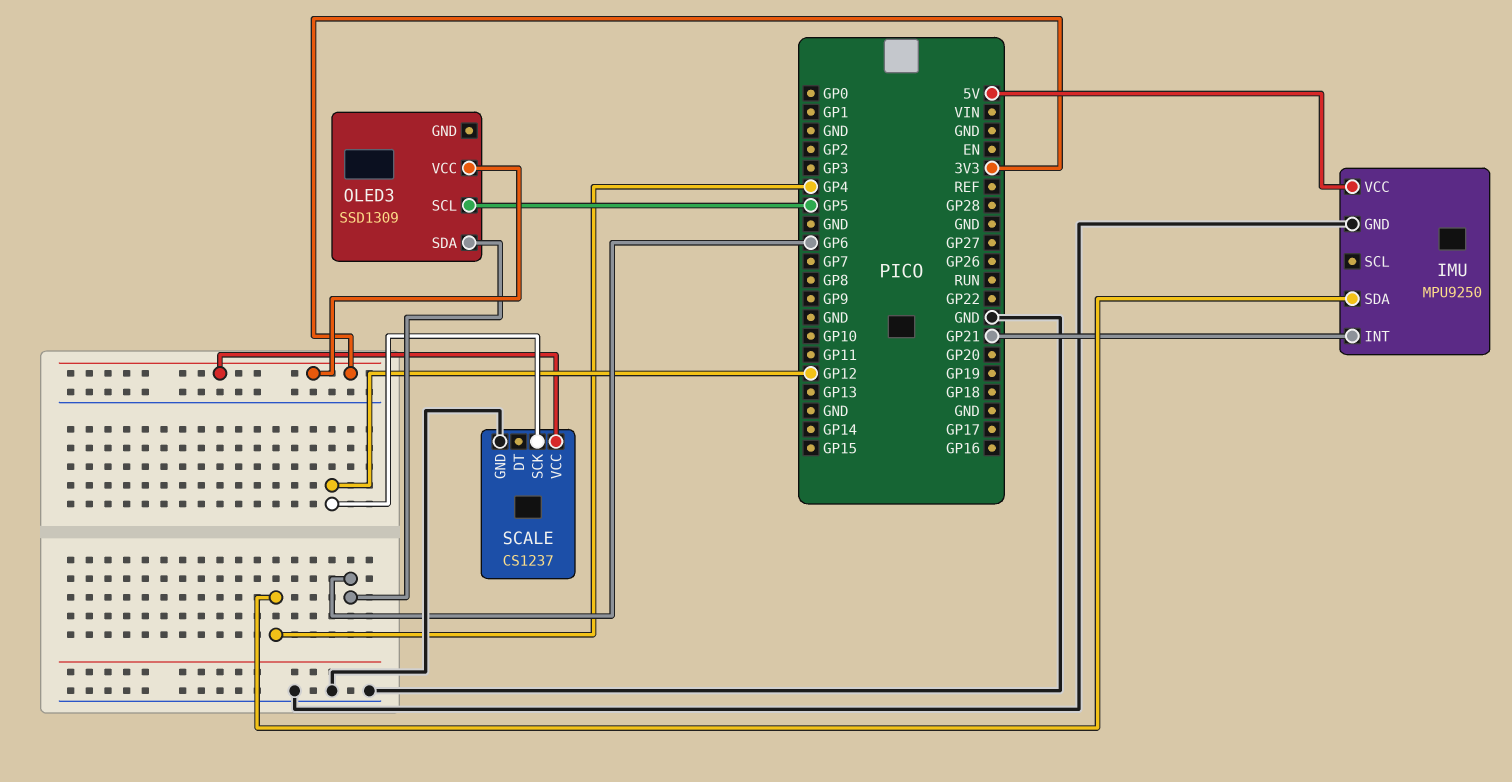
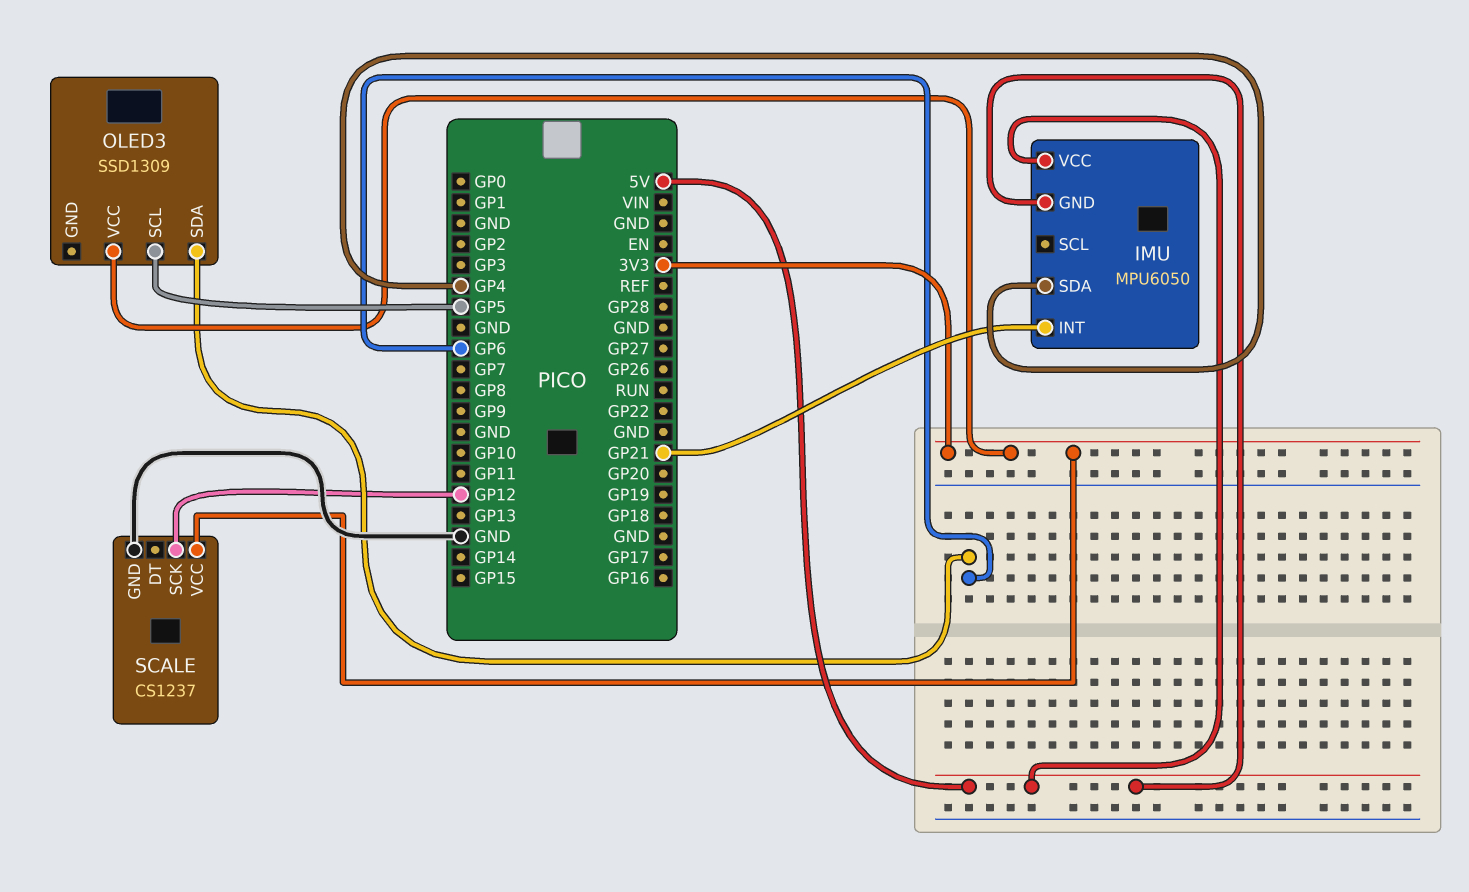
IMU: MPU9250 -> MPU6050
IMU pin GND: GND -> 5V

